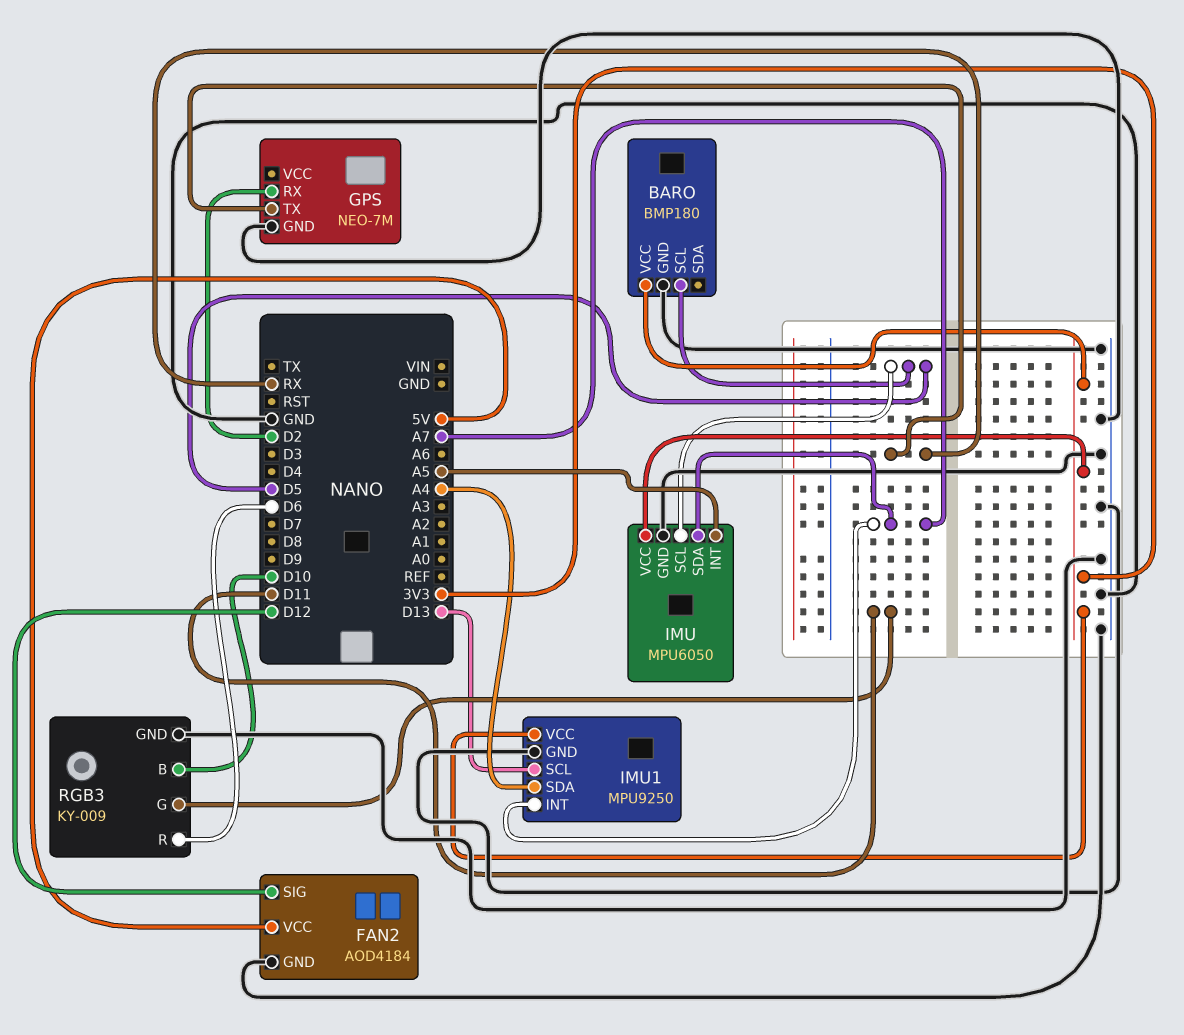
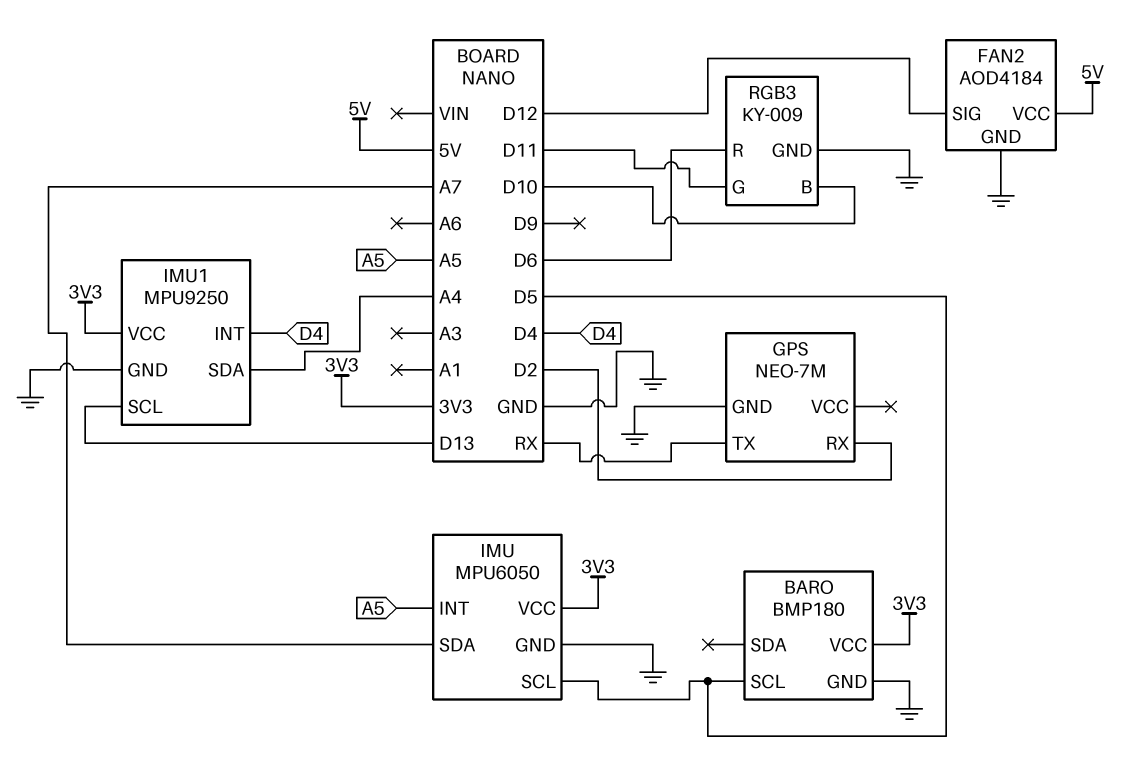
IMU1 pin INT: A7 -> D4

